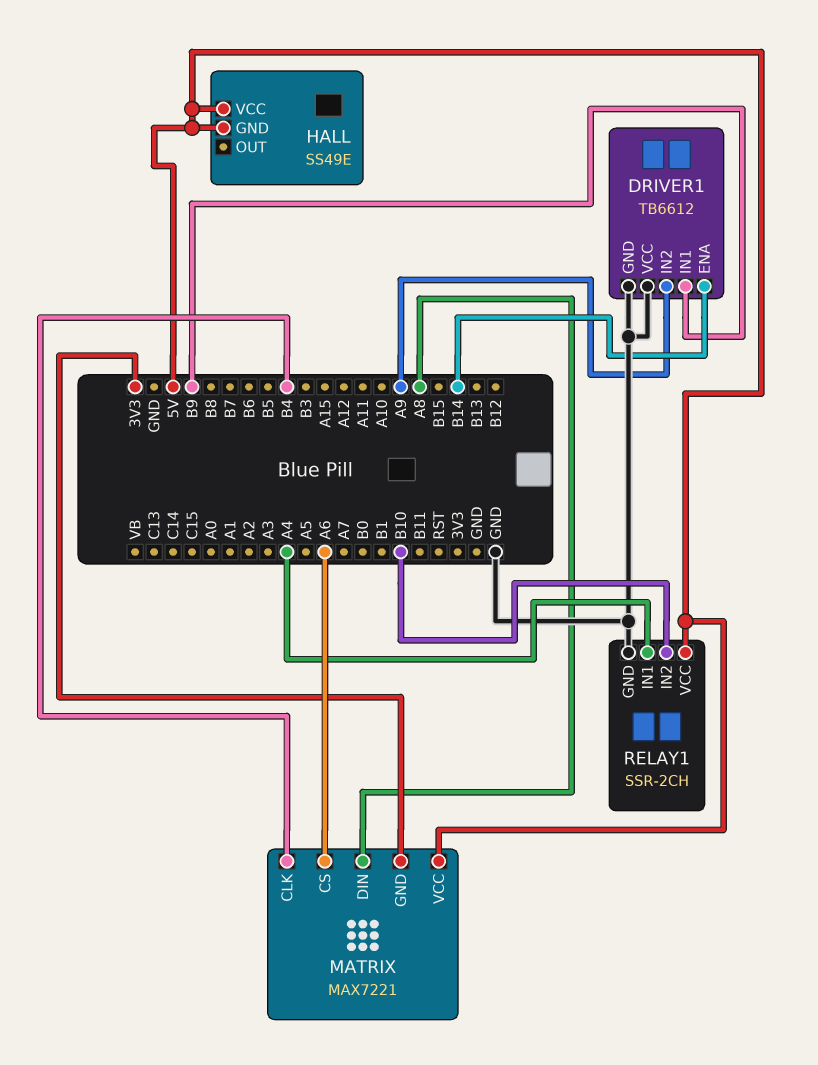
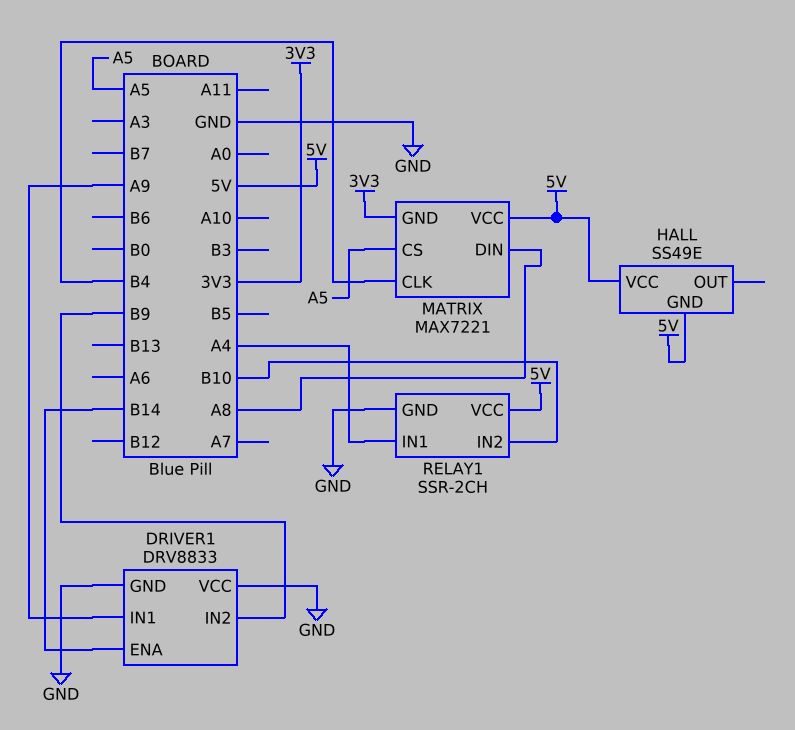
DRIVER1: TB6612 -> DRV8833
DRIVER1 pin IN1: B9 -> A9
DRIVER1 pin IN2: A9 -> B9
MATRIX pin CS: A6 -> A5

